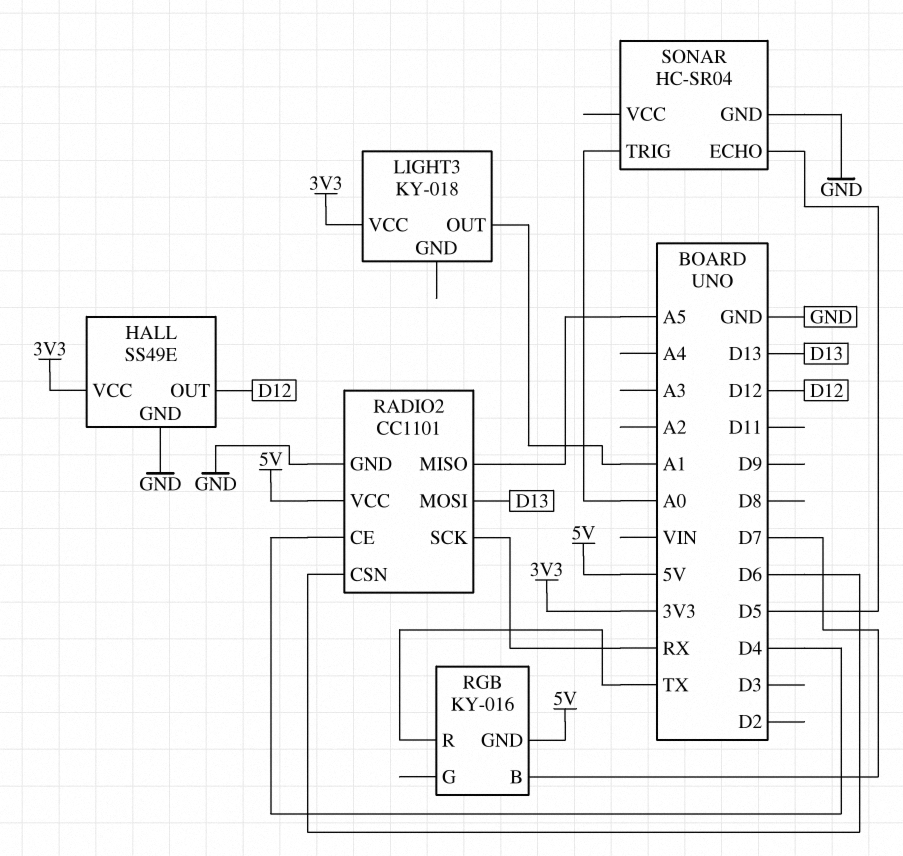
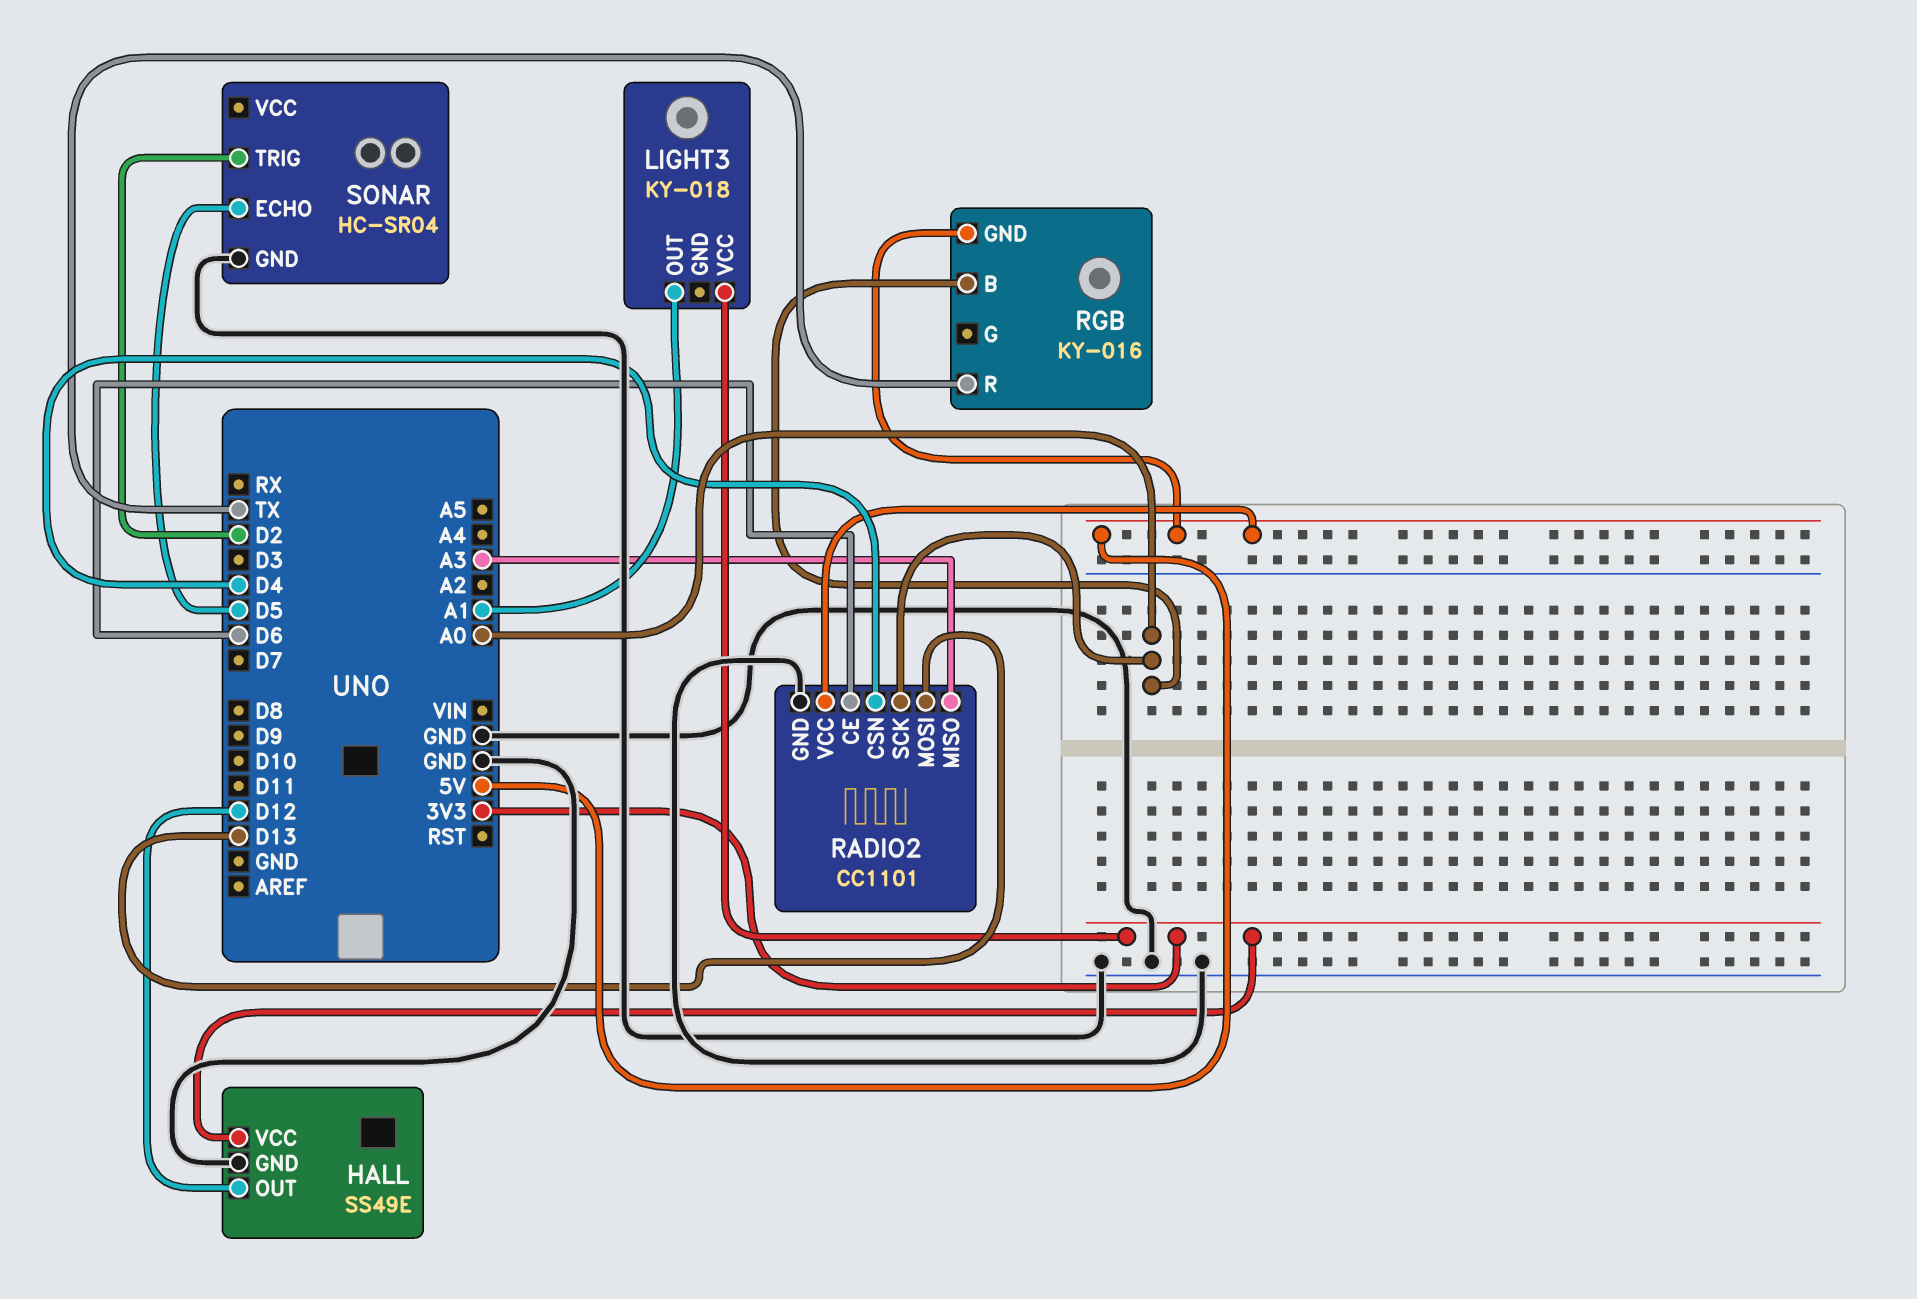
RADIO2 pin CE: D4 -> D6
RADIO2 pin CSN: D6 -> D4
RADIO2 pin MISO: A5 -> A3
RADIO2 pin SCK: RX -> A0
RGB pin B: D7 -> A0
SONAR pin TRIG: A0 -> D2

